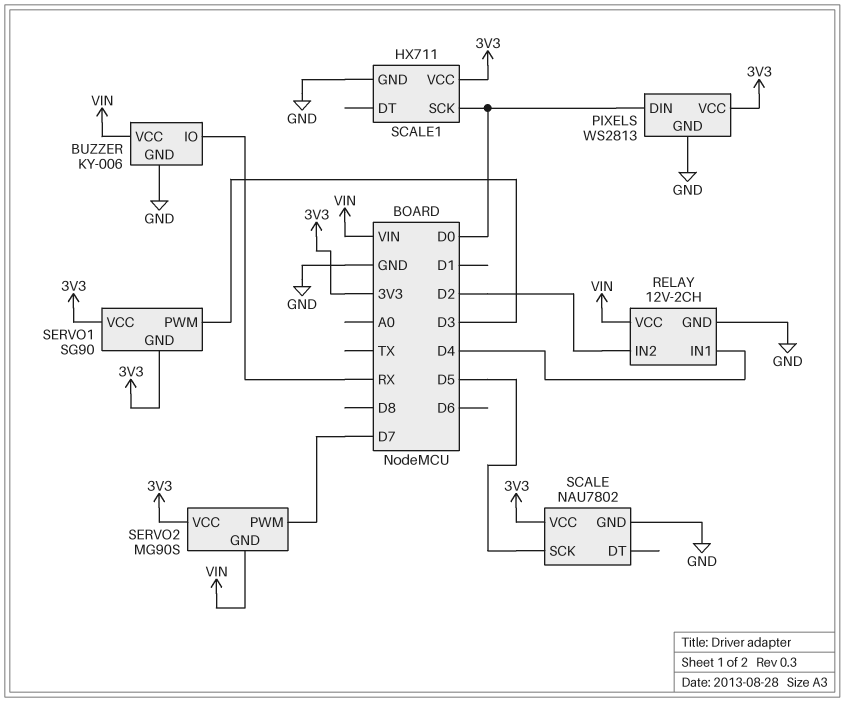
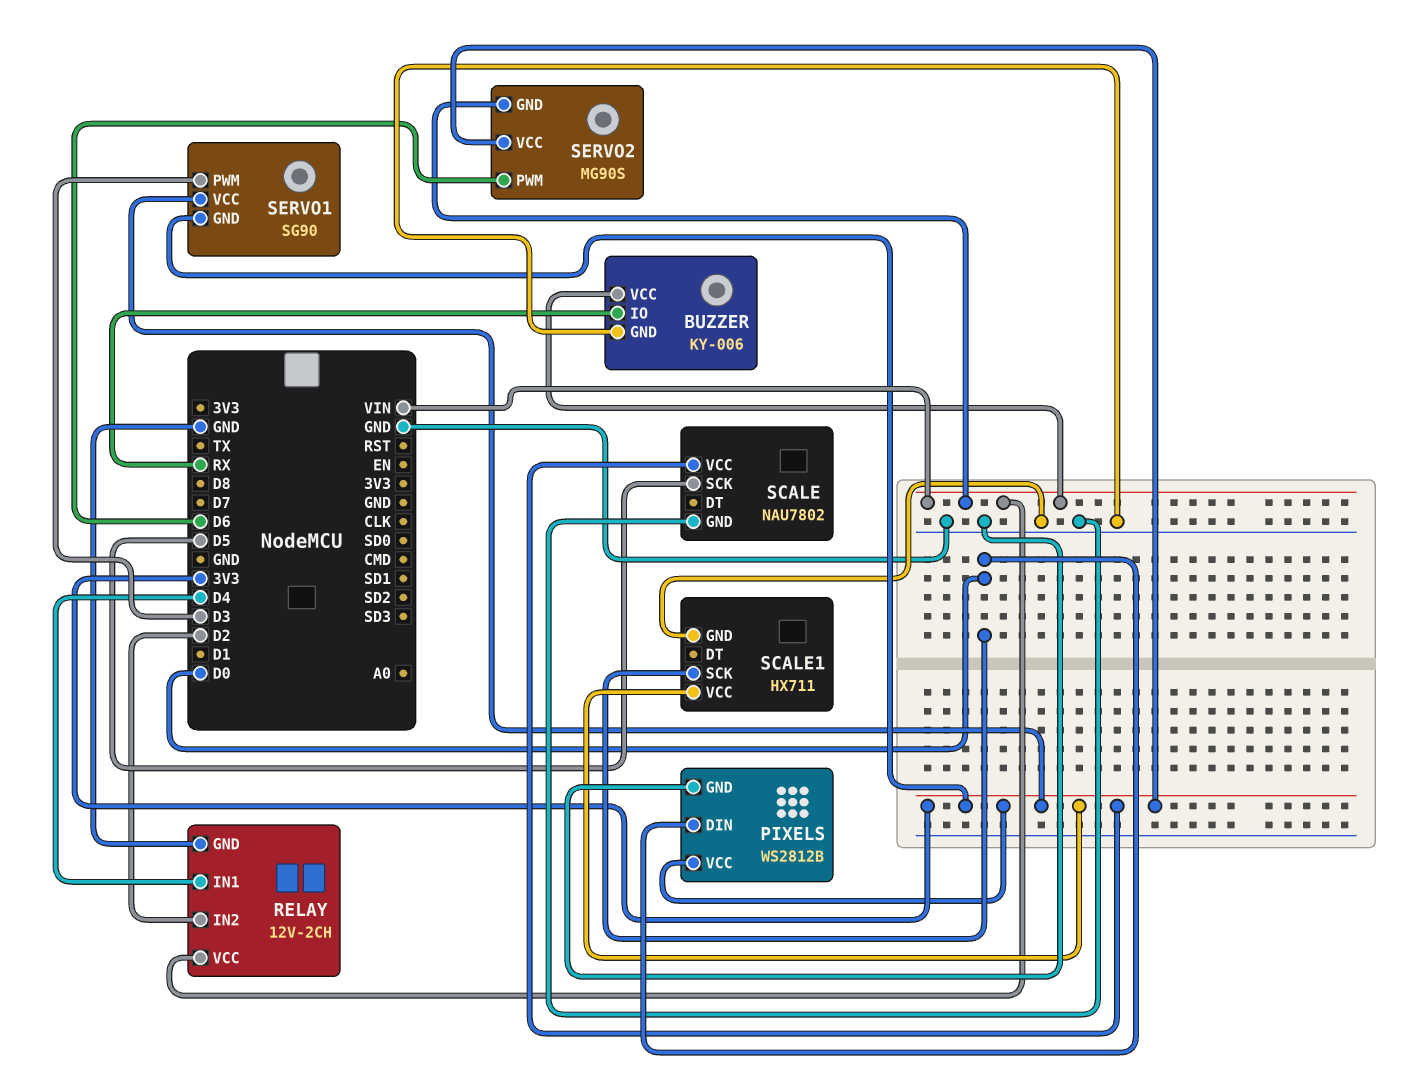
PIXELS: WS2813 -> WS2812B
SERVO2 pin PWM: D7 -> D6

